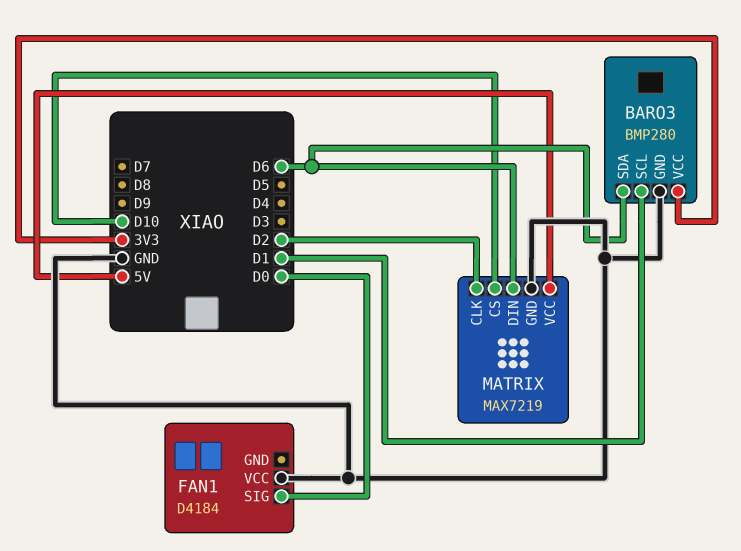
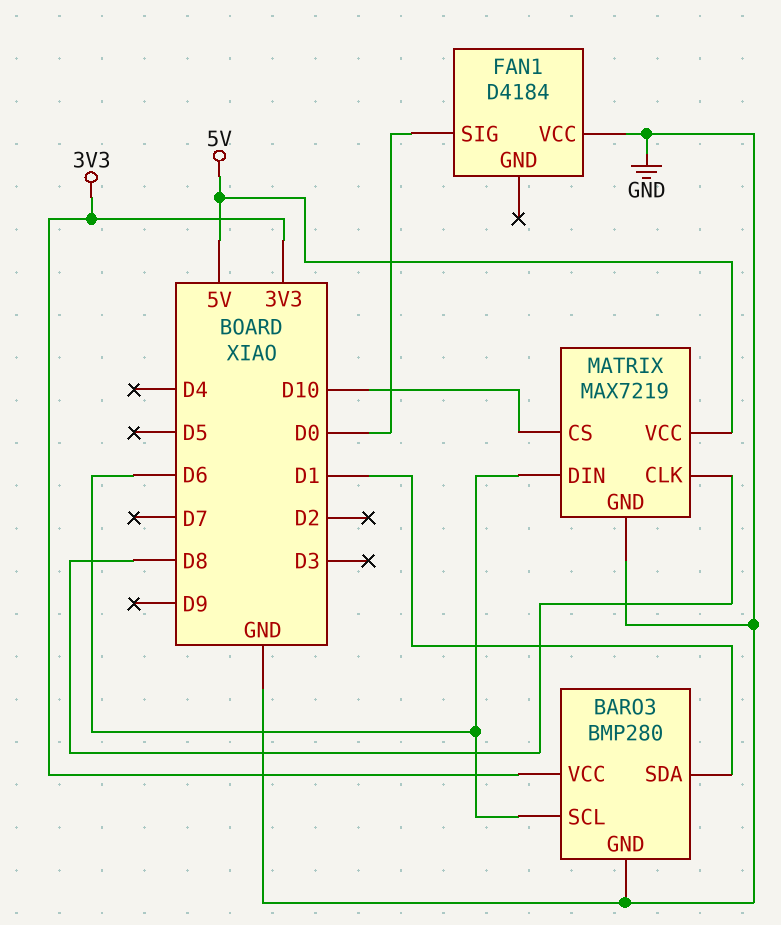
BARO3 pin SCL: D1 -> D6
BARO3 pin SDA: D6 -> D1
MATRIX pin CLK: D2 -> D8

